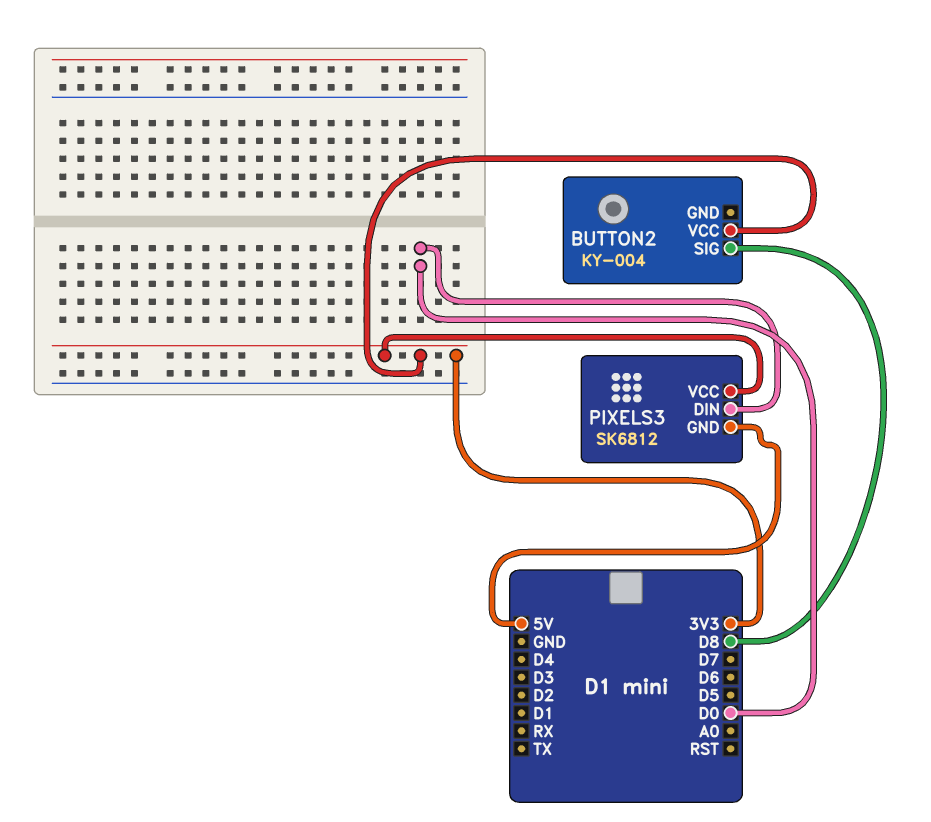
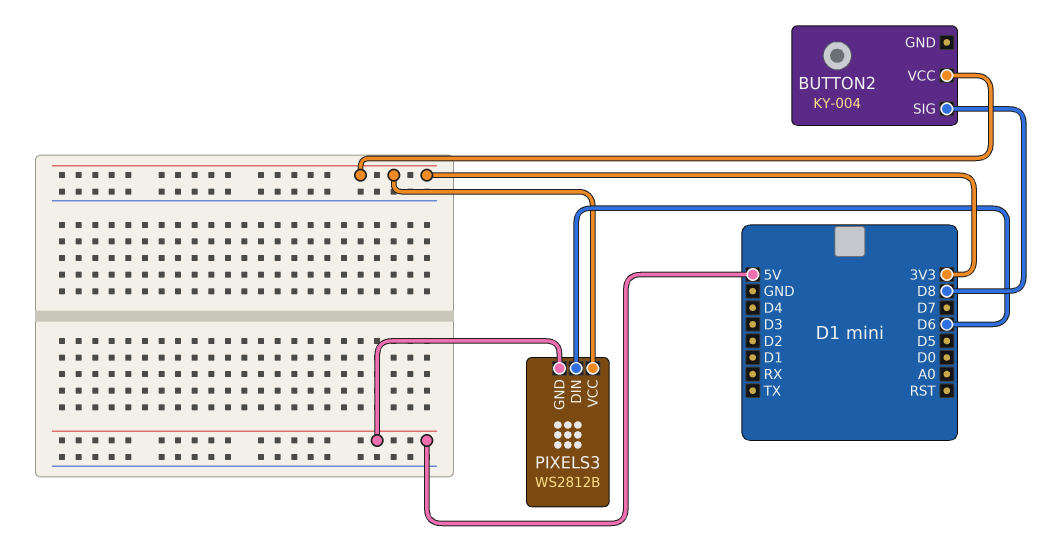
PIXELS3: SK6812 -> WS2812B
PIXELS3 pin DIN: D0 -> D6

